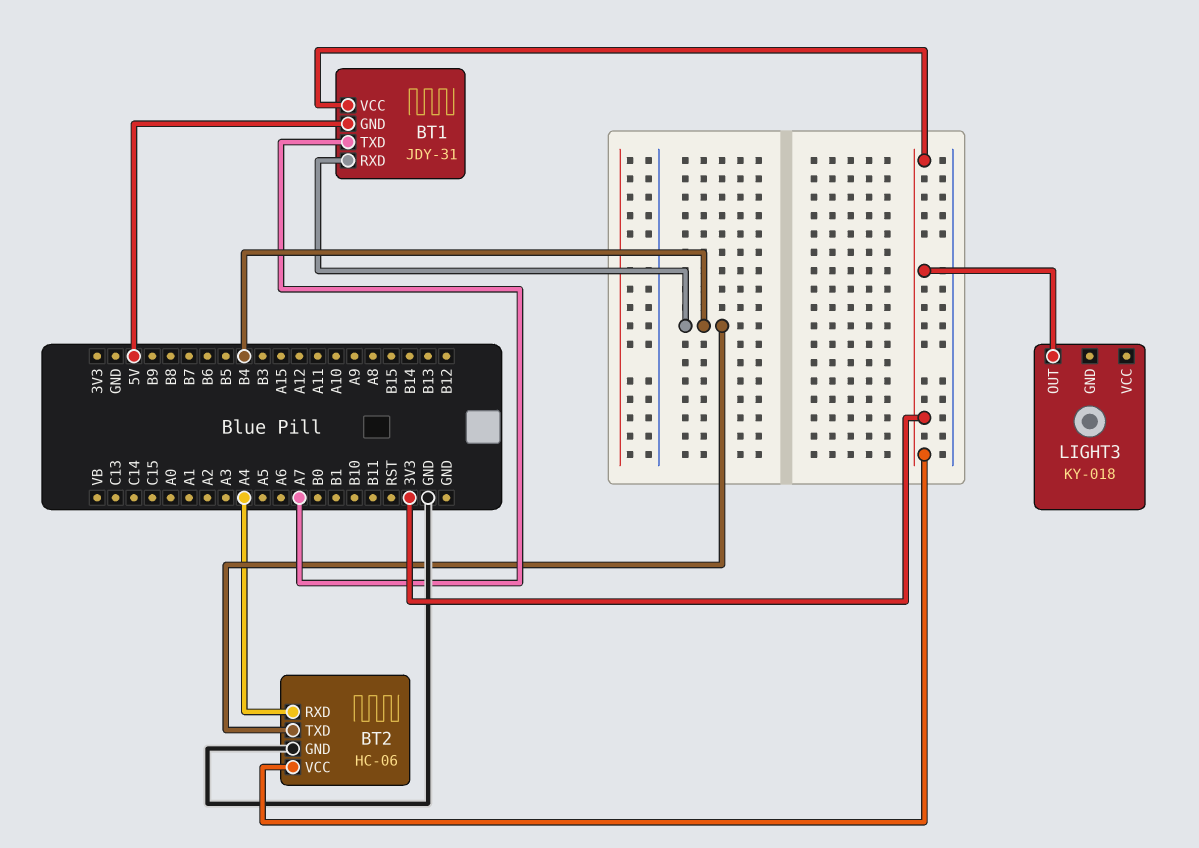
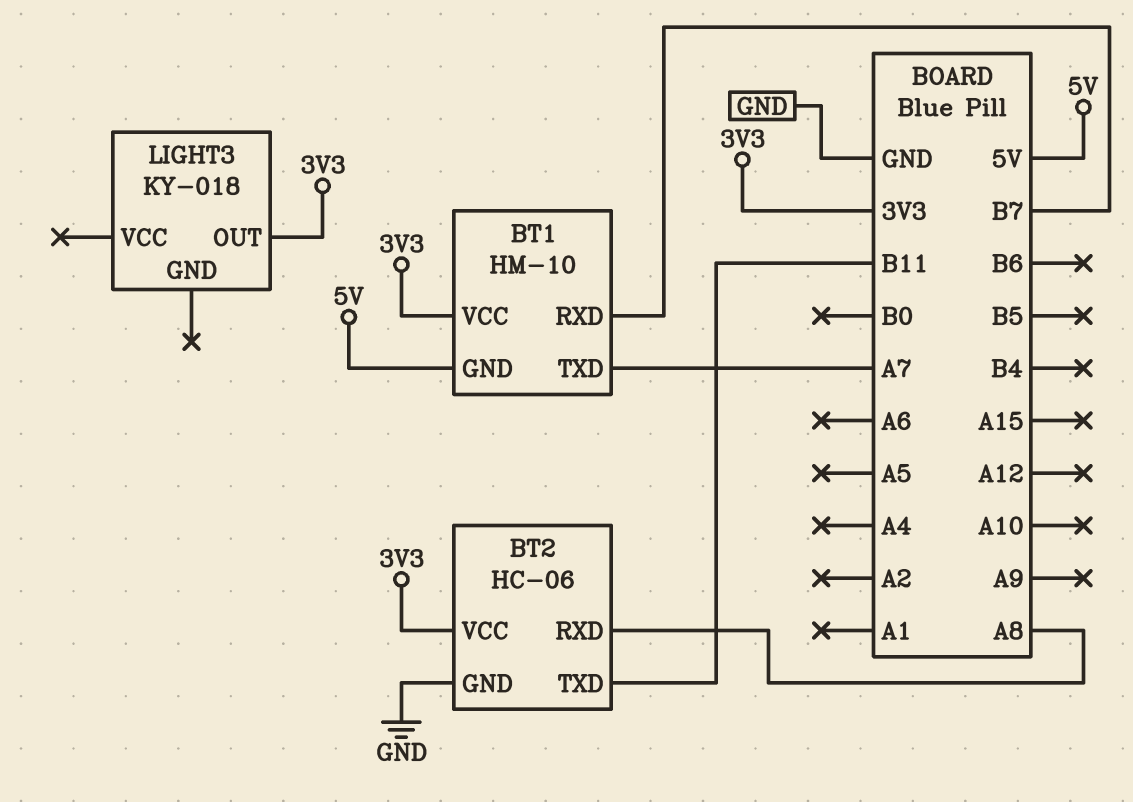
BT1: JDY-31 -> HM-10
BT1 pin RXD: B4 -> B7
BT2 pin RXD: A4 -> A8
BT2 pin TXD: B4 -> B11

